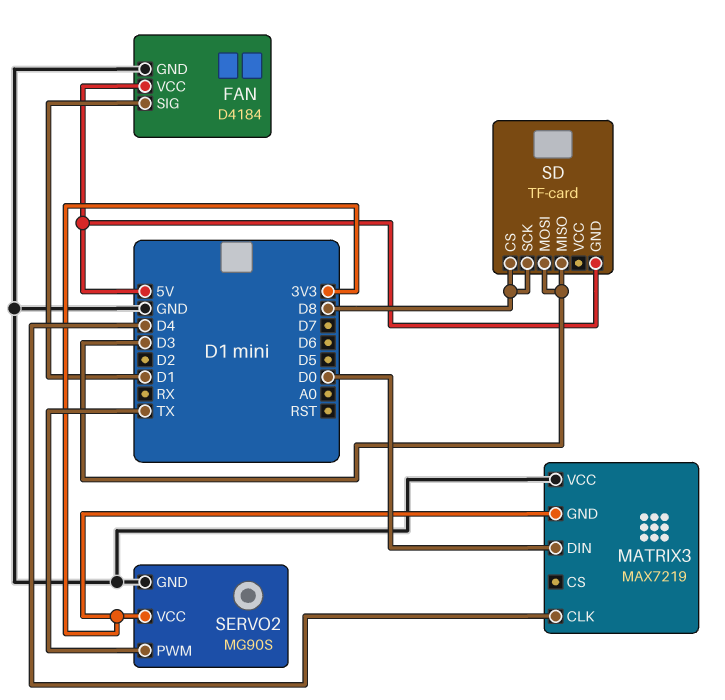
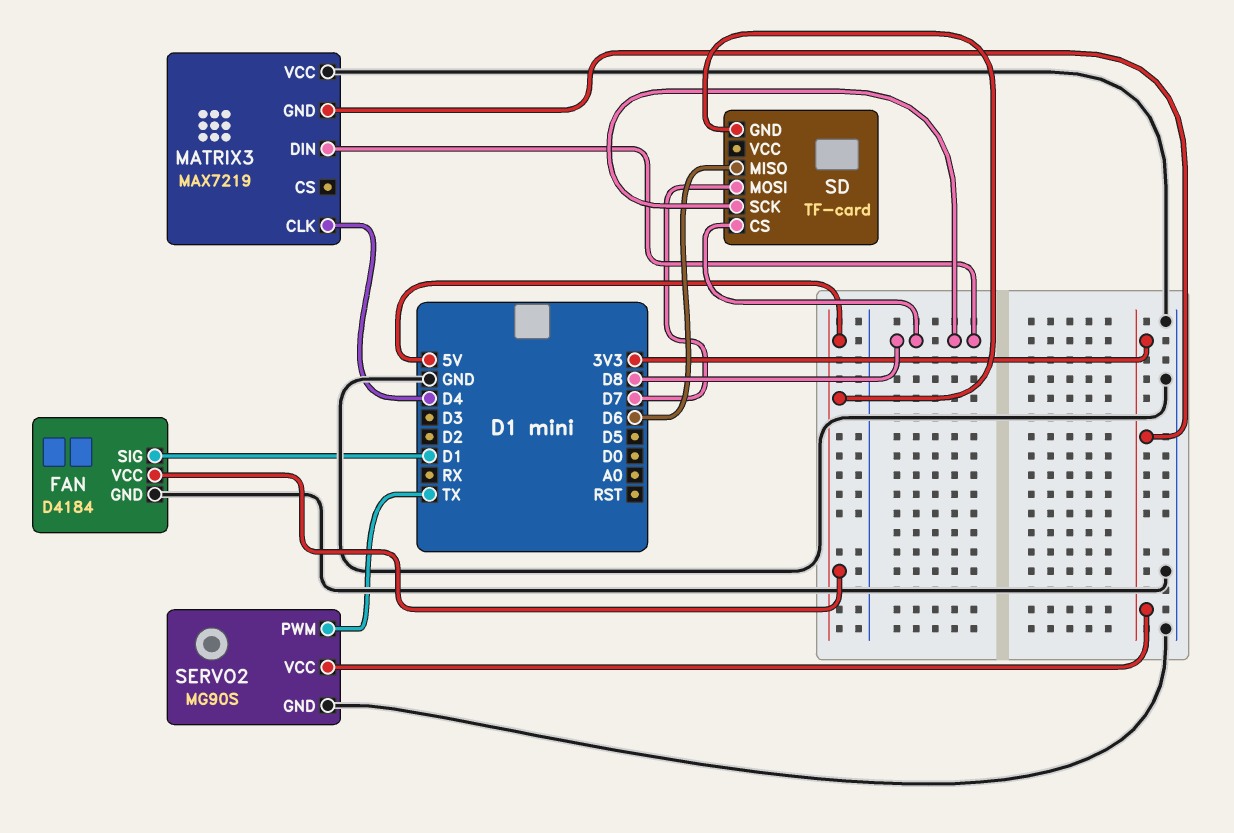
MATRIX3 pin DIN: D0 -> D8
SD pin MISO: D3 -> D6
SD pin MOSI: D3 -> D7

